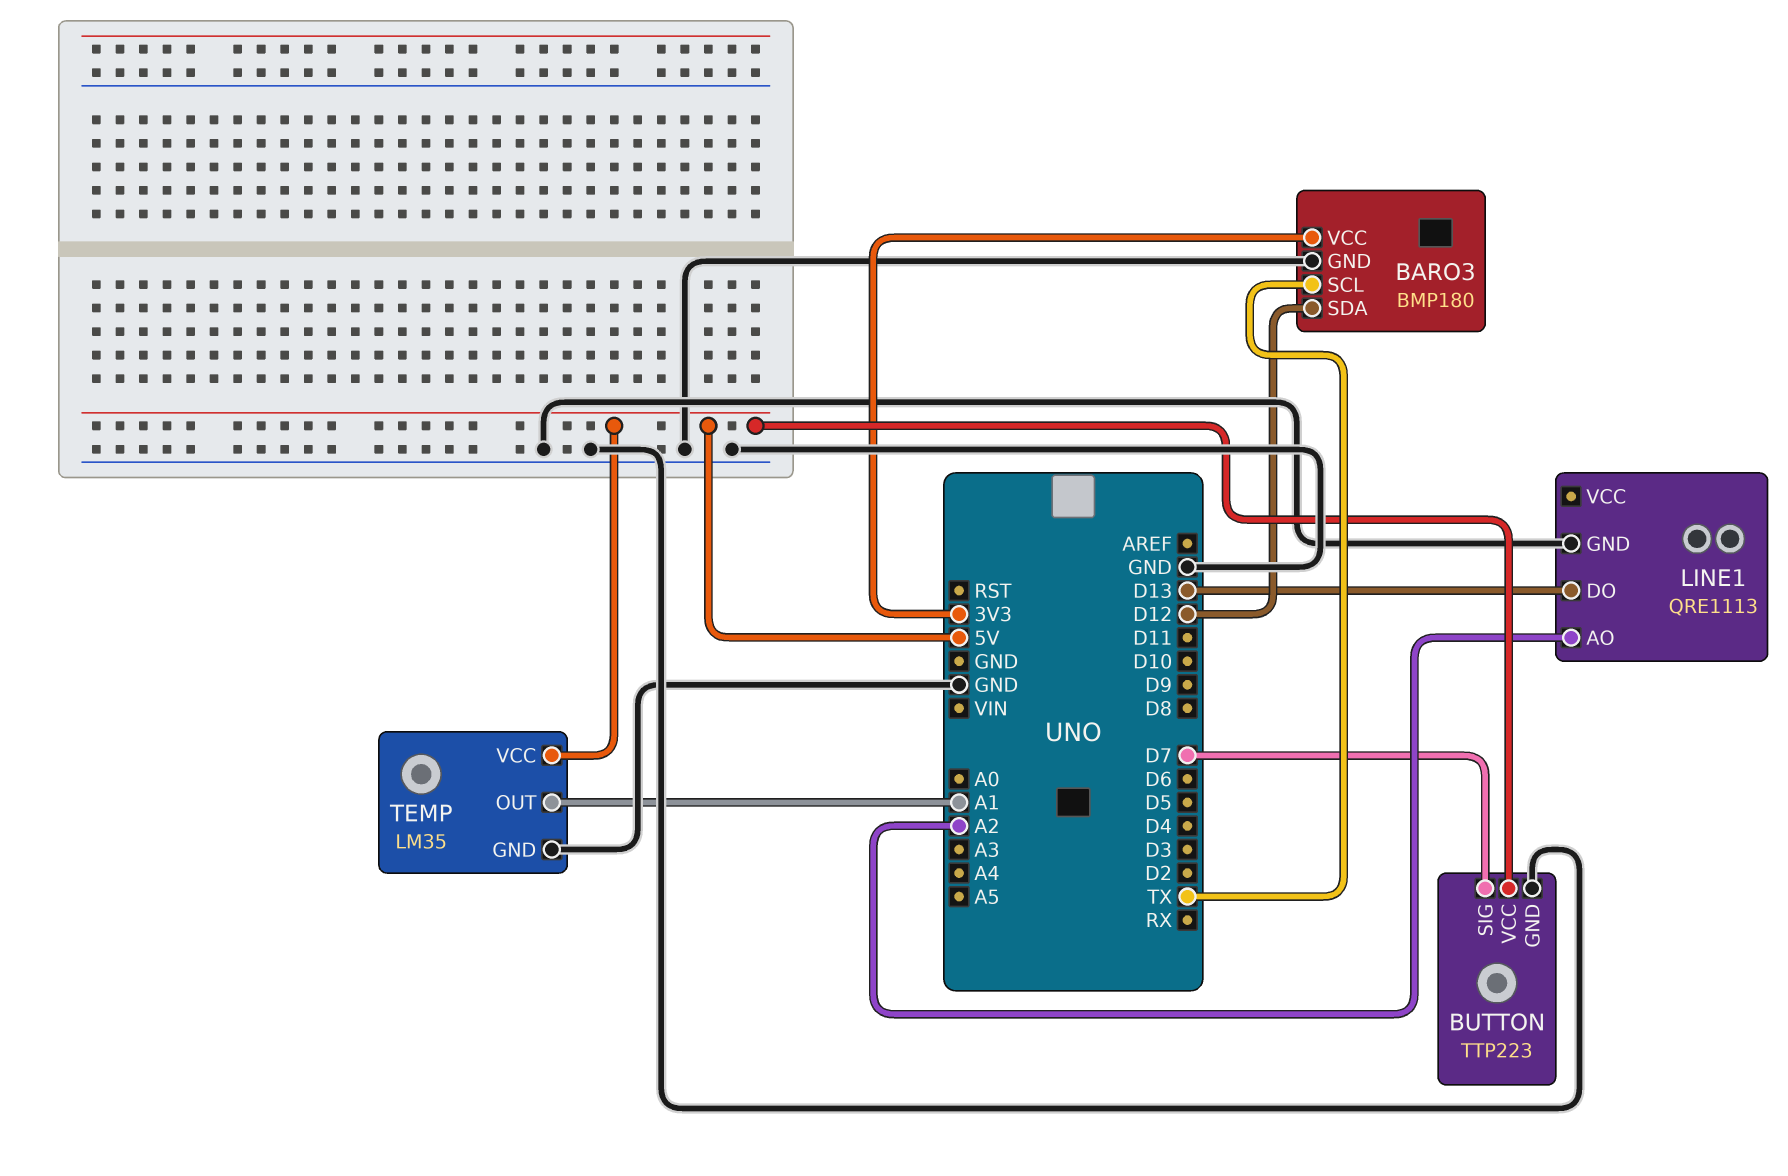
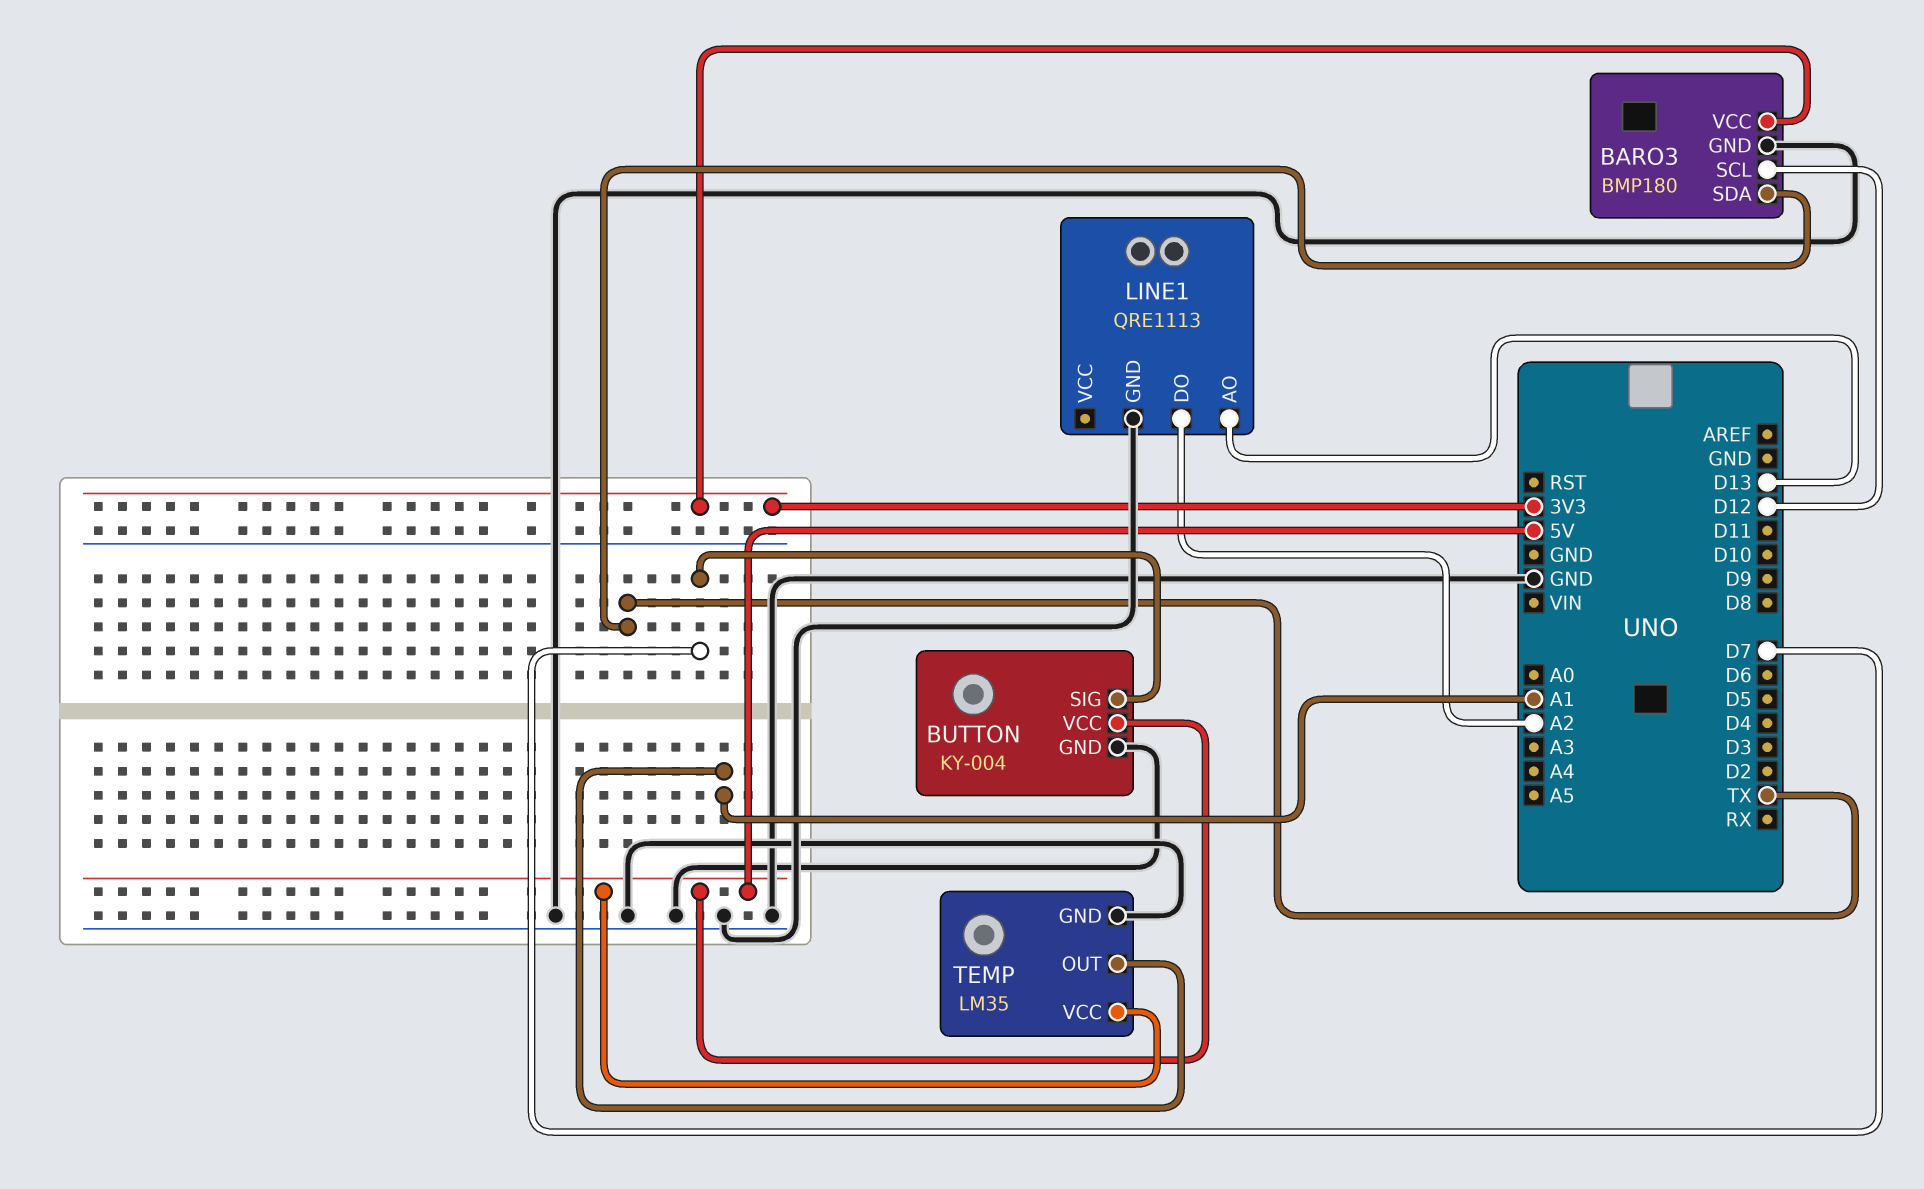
BARO3 pin SCL: TX -> D12
BARO3 pin SDA: D12 -> TX
BUTTON: TTP223 -> KY-004
LINE1 pin AO: A2 -> D13
LINE1 pin DO: D13 -> A2

